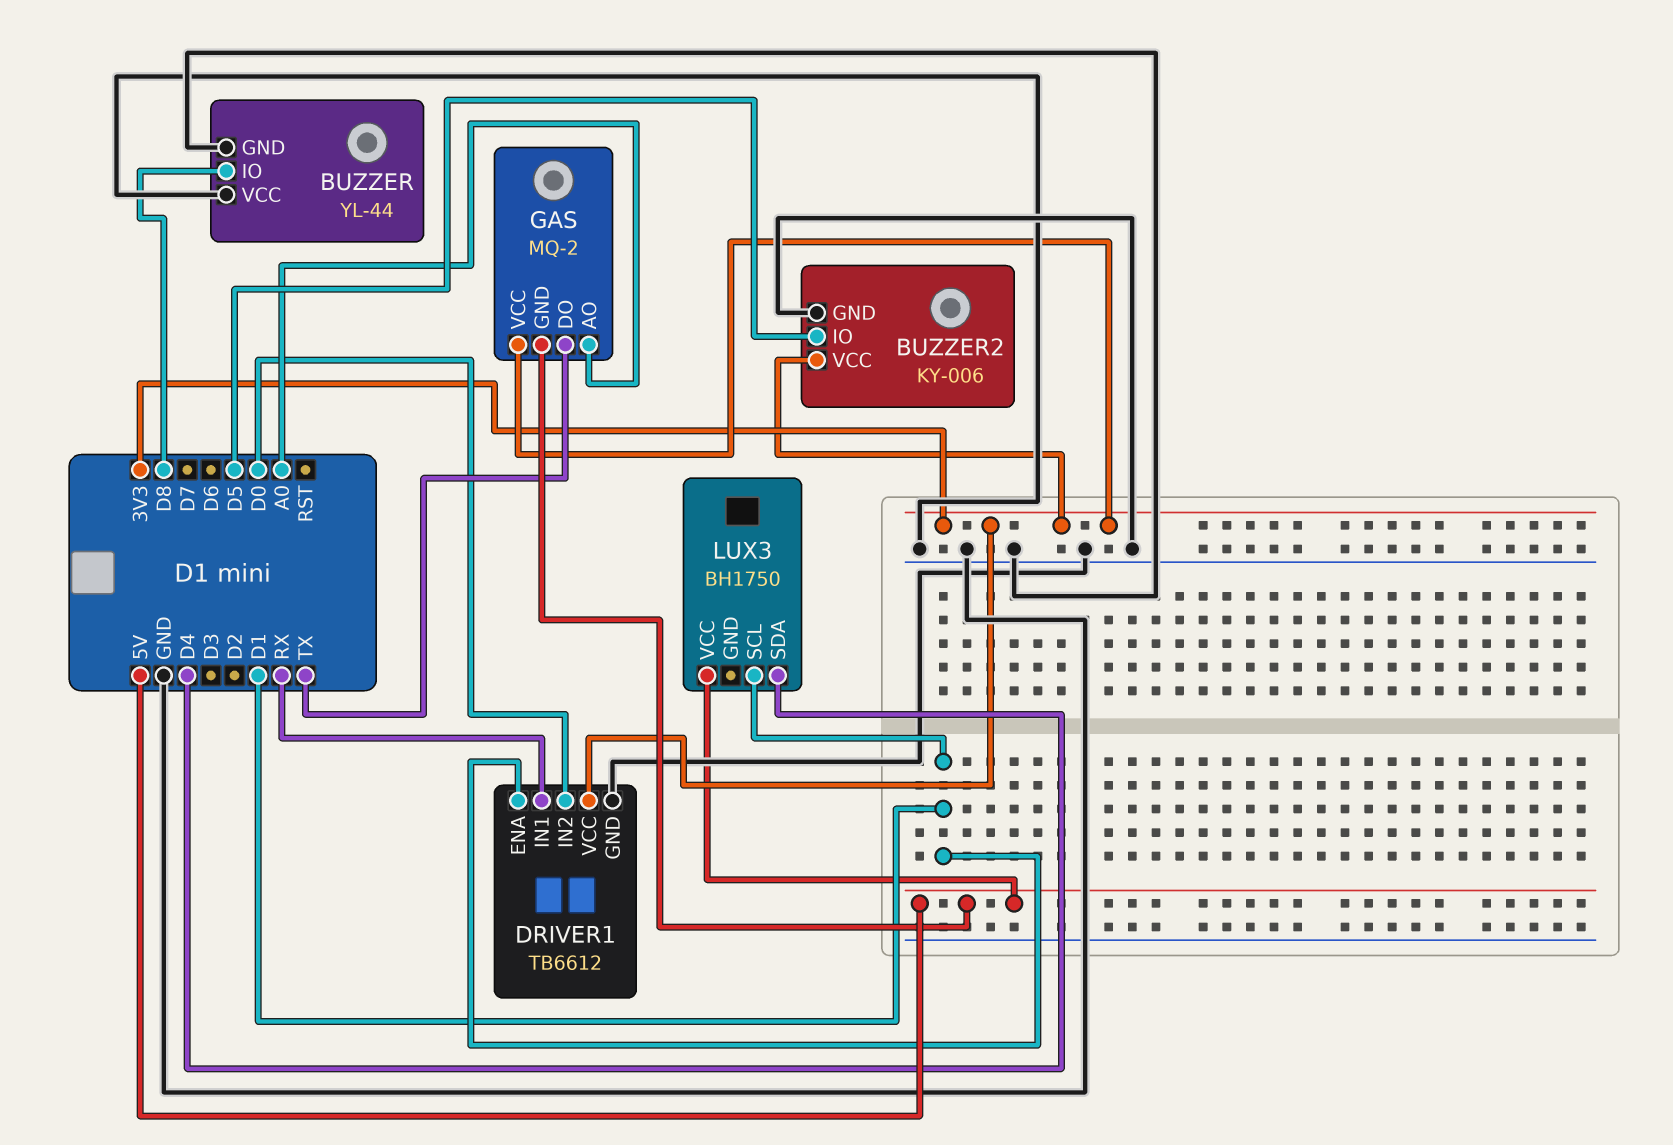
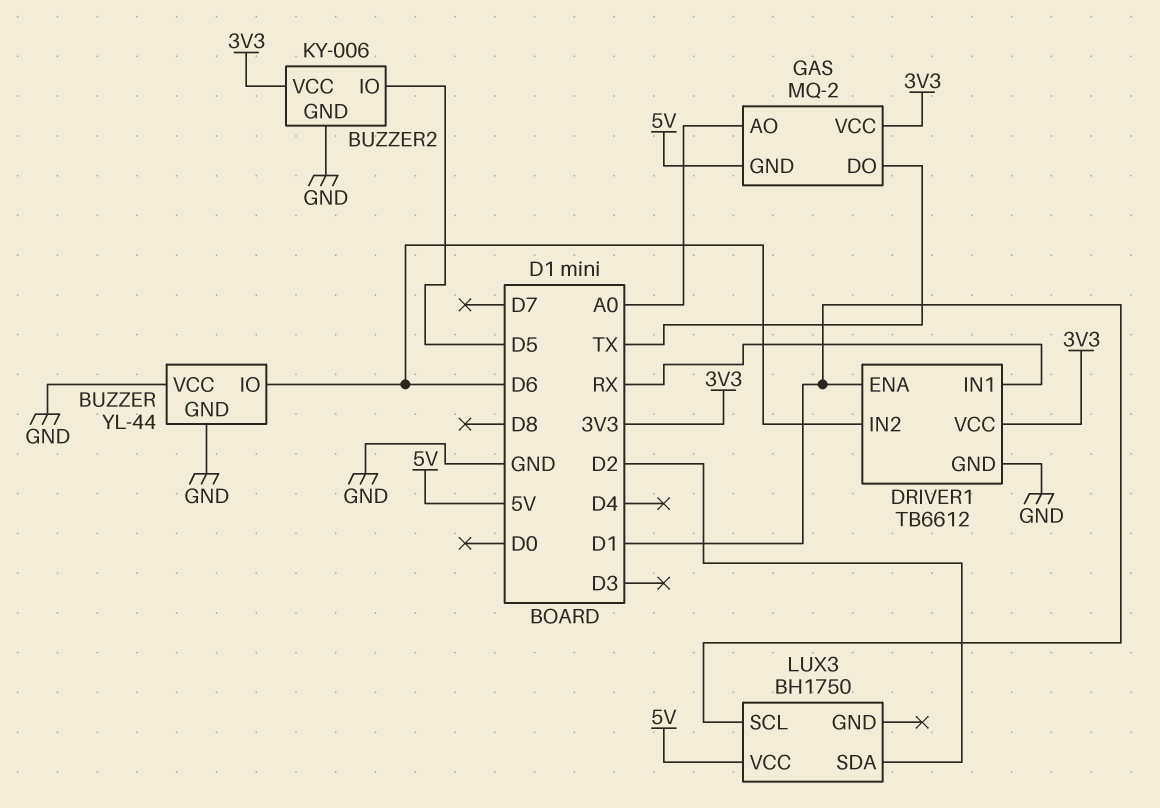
BUZZER pin IO: D8 -> D6
DRIVER1 pin IN2: D0 -> D6
LUX3 pin SDA: D4 -> D2

